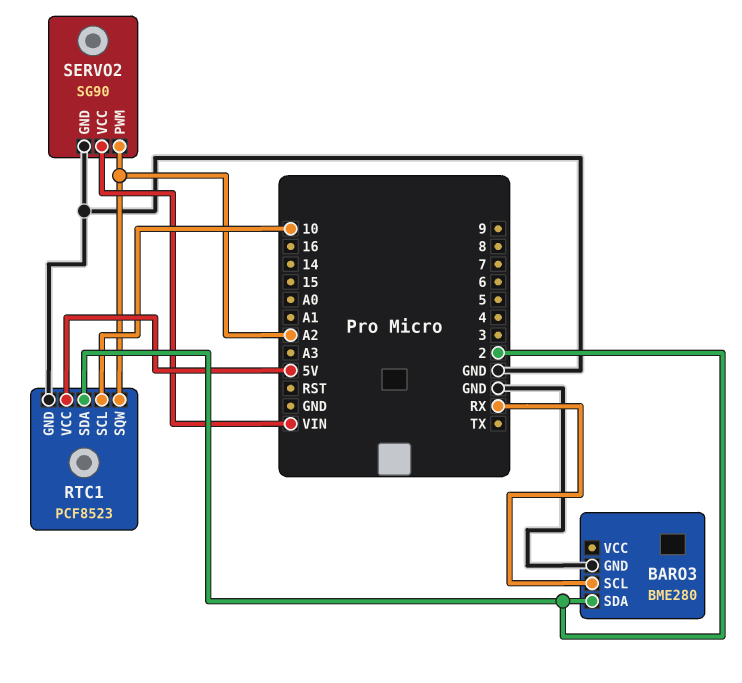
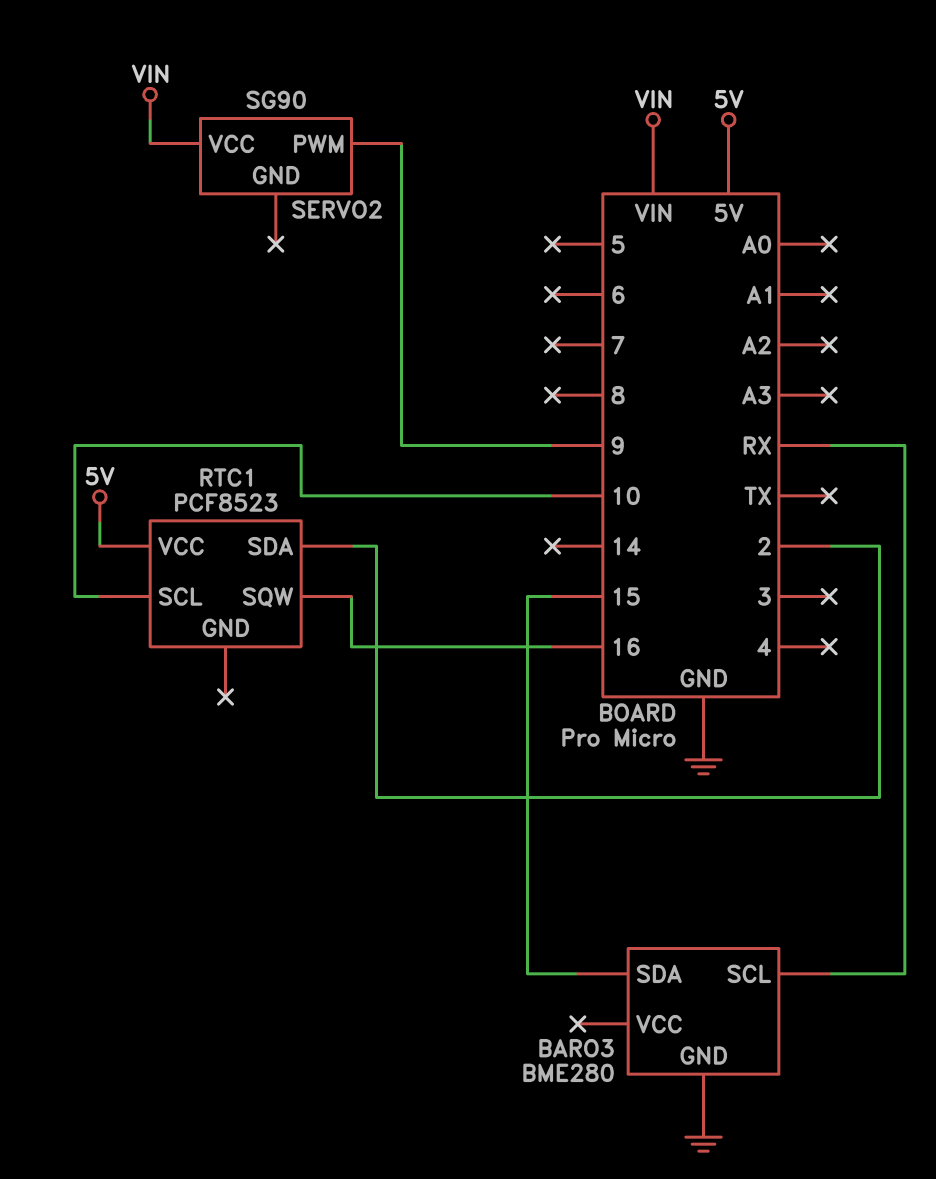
BARO3 pin SDA: 2 -> 15
RTC1 pin GND: GND -> none
RTC1 pin SQW: A2 -> 16
SERVO2 pin GND: GND -> none
SERVO2 pin PWM: A2 -> 9

